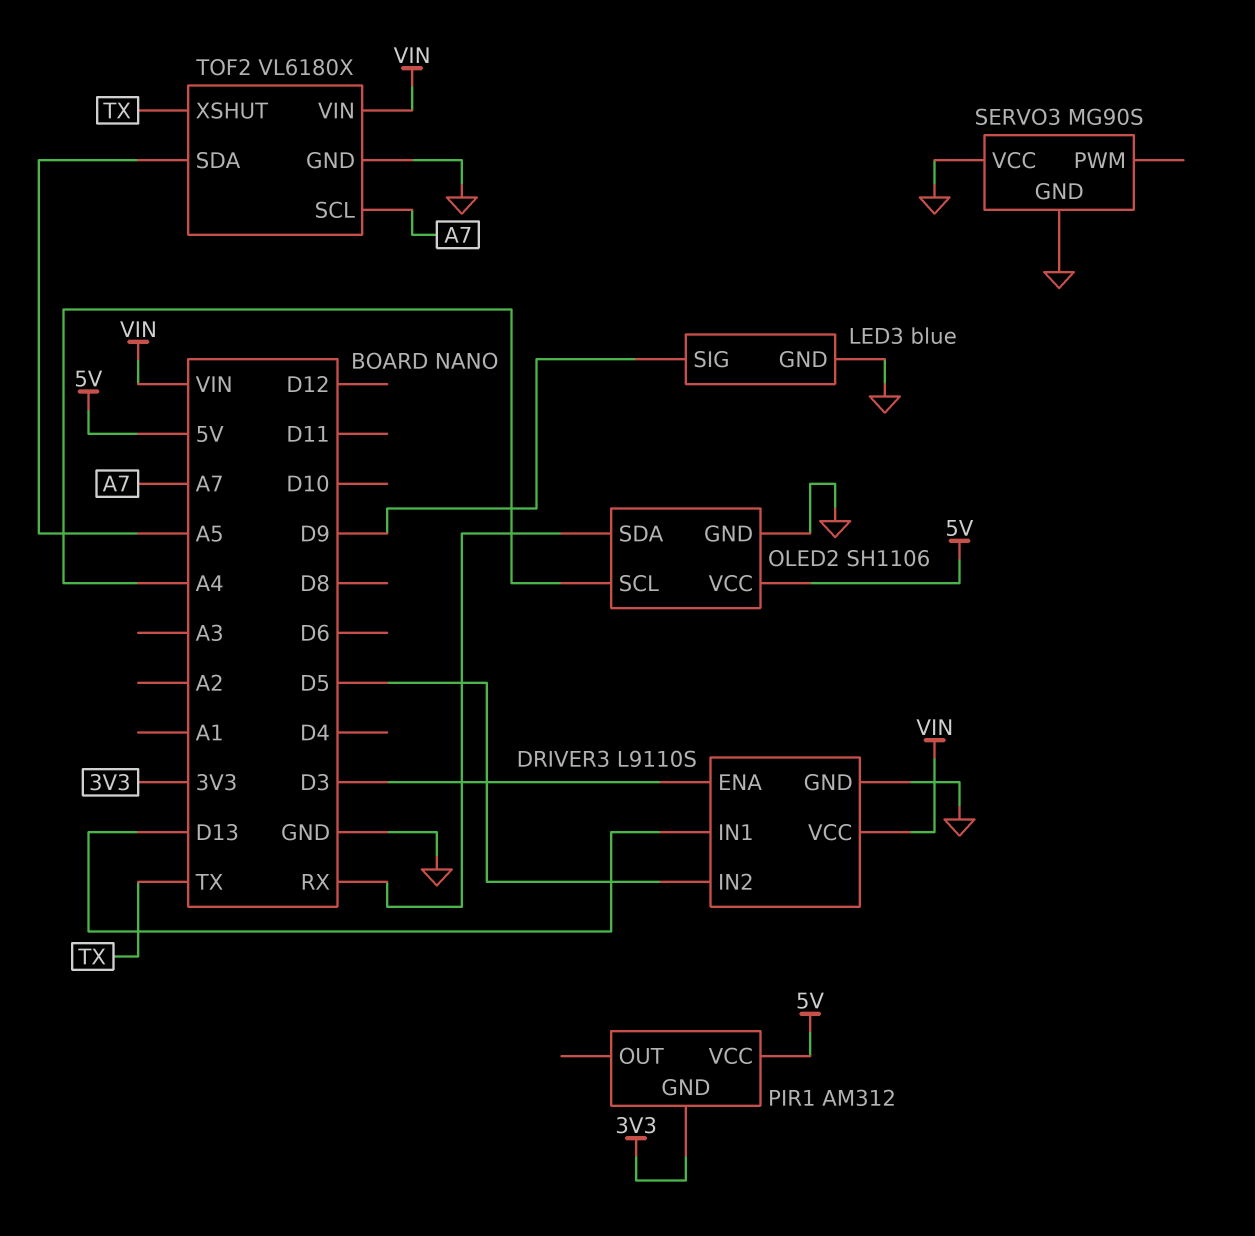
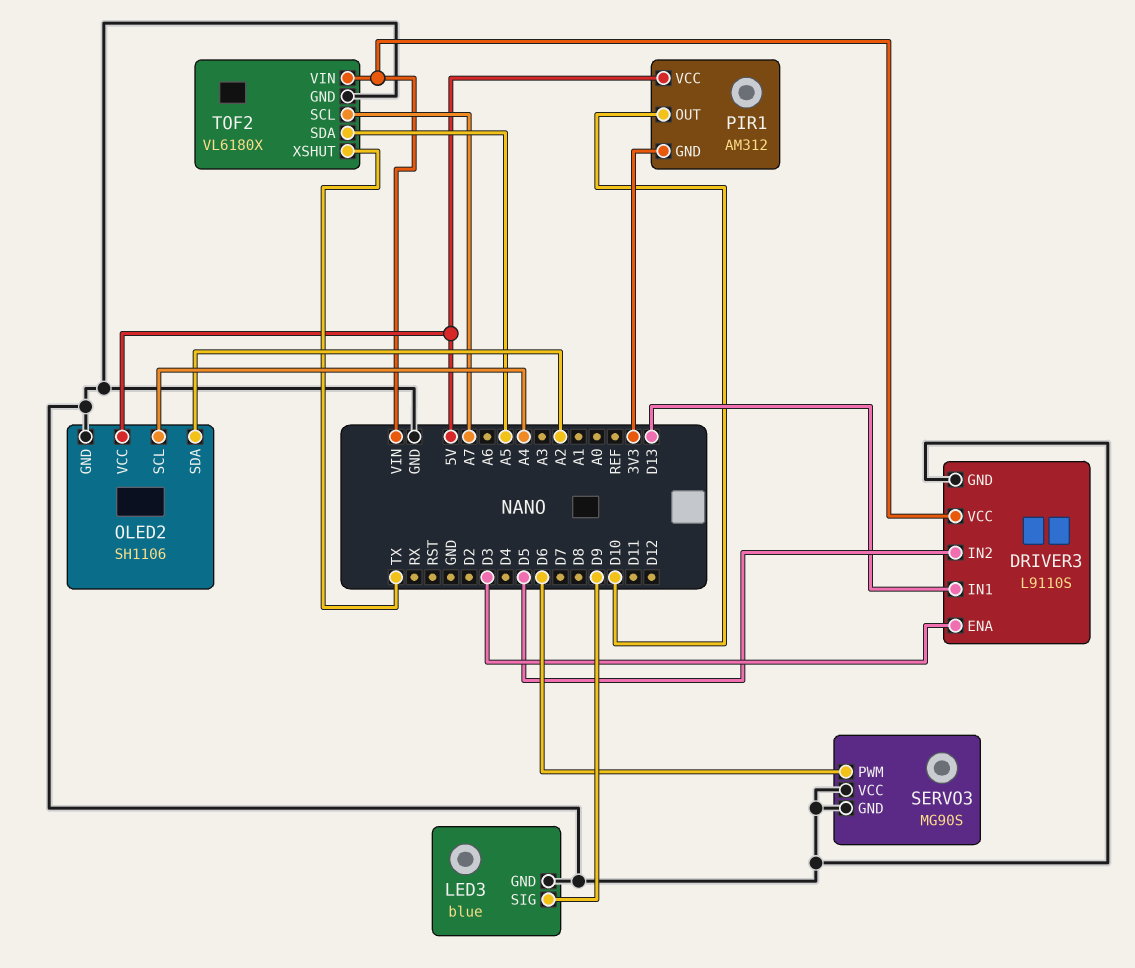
OLED2 pin SDA: RX -> A2
PIR1 pin OUT: none -> D10
SERVO3 pin PWM: none -> D6

